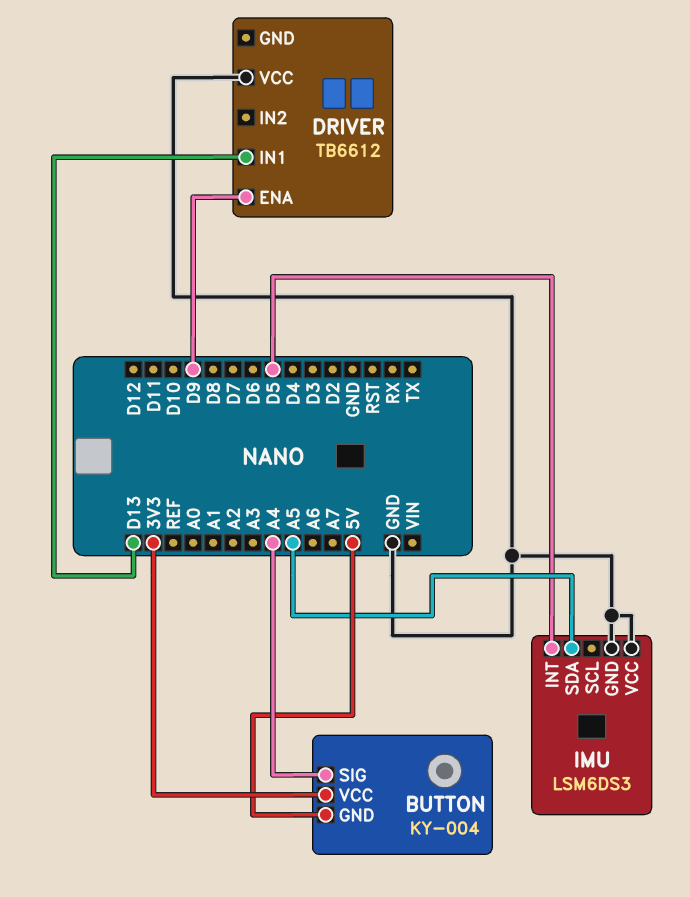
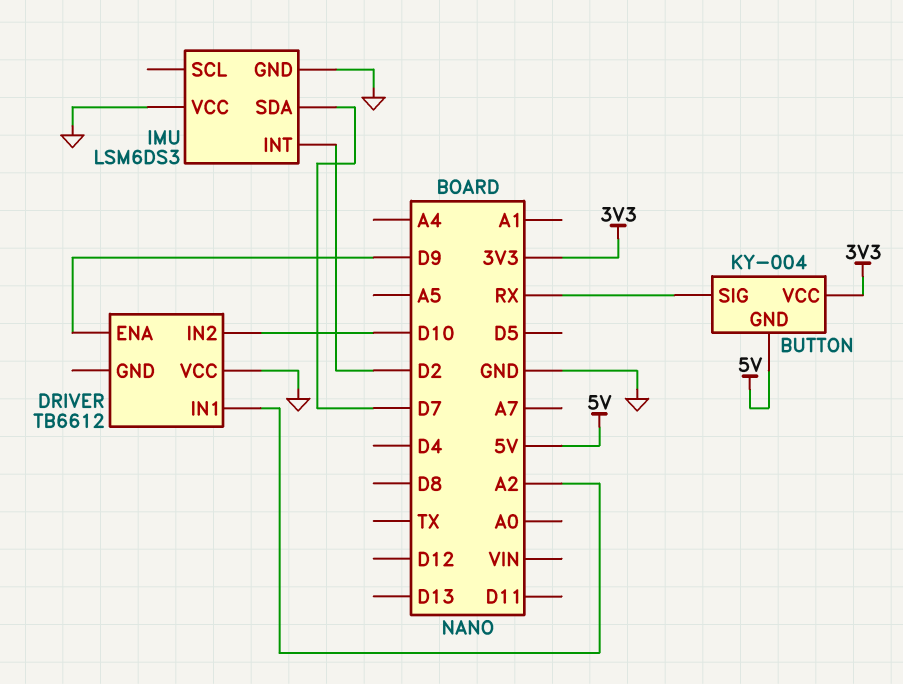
BUTTON pin SIG: A4 -> RX
DRIVER pin IN1: D13 -> A2
DRIVER pin IN2: none -> D10
IMU pin INT: D5 -> D2
IMU pin SDA: A5 -> D7

